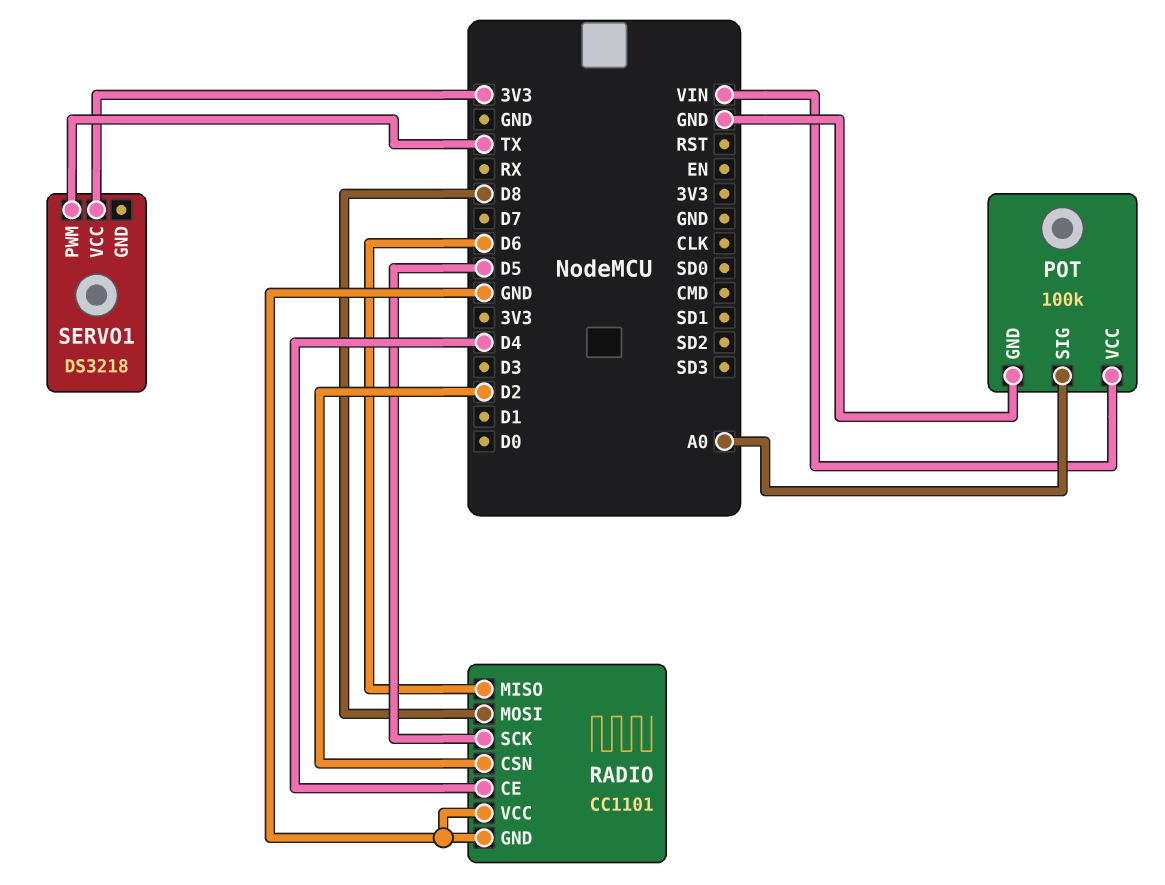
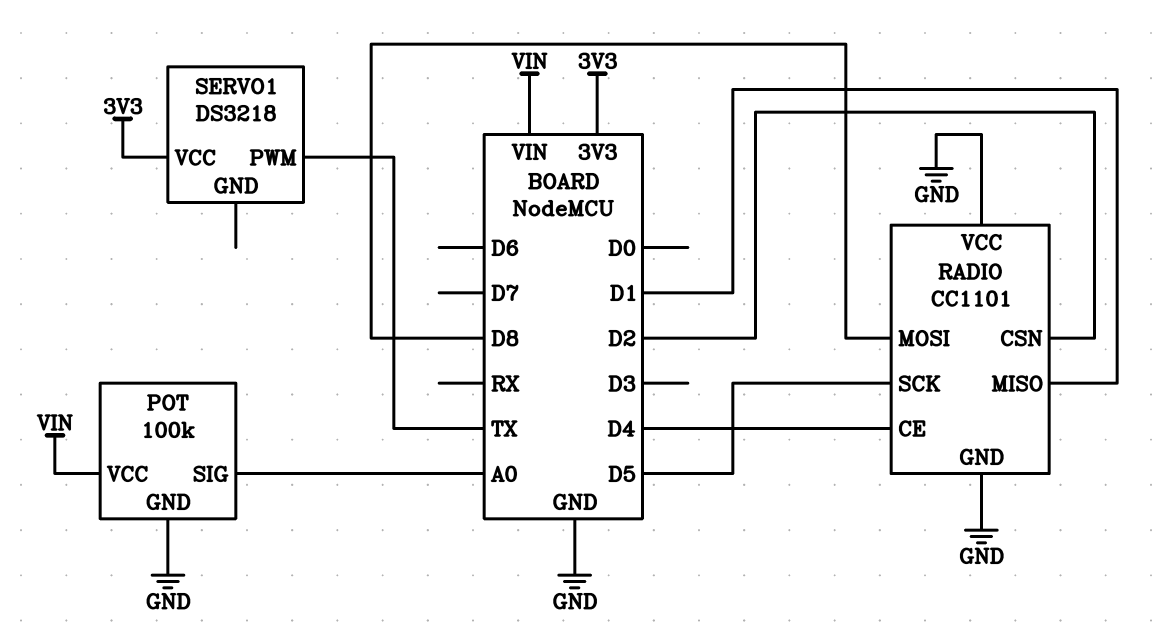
RADIO pin MISO: D6 -> D1

